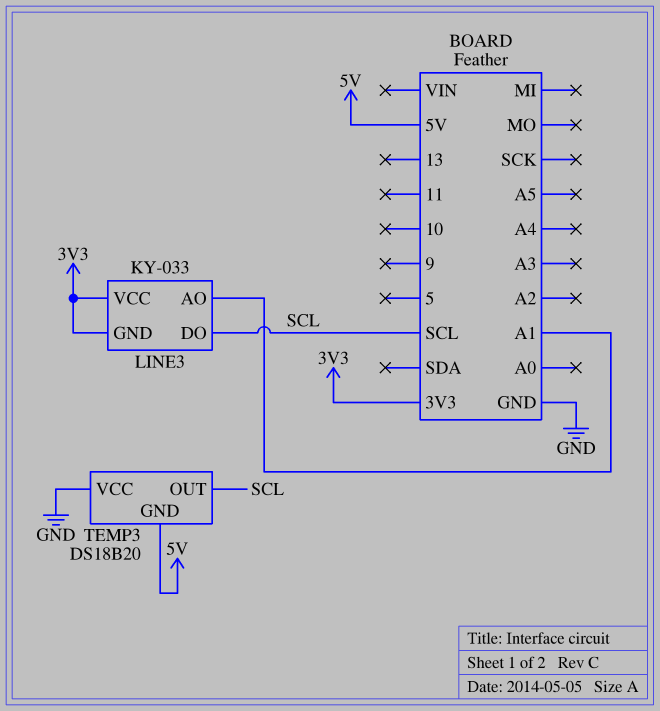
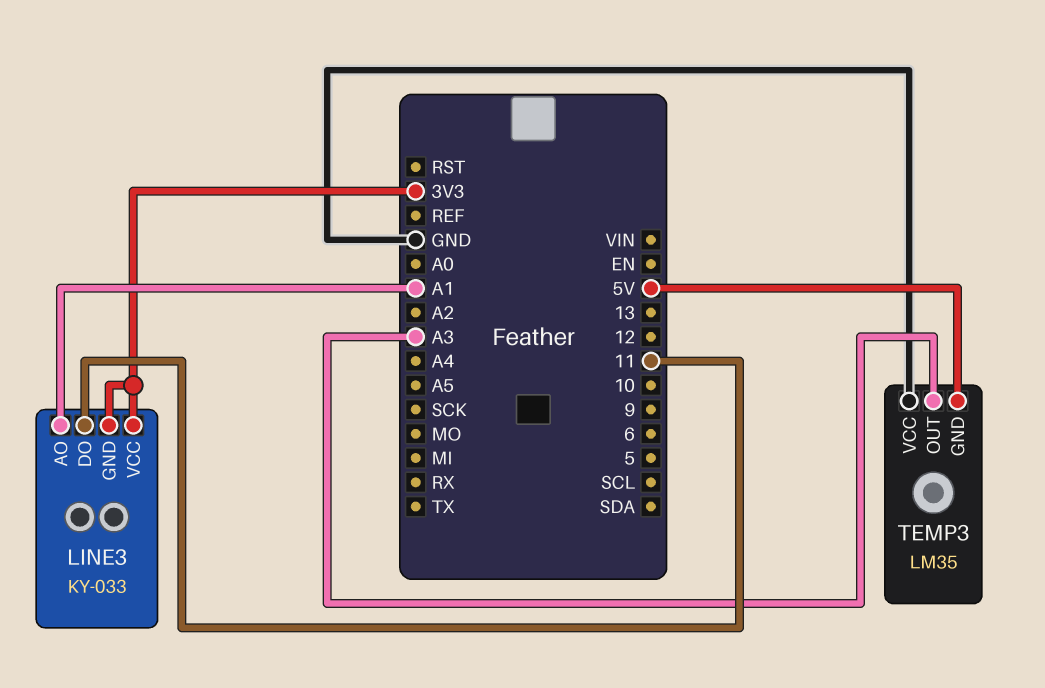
LINE3 pin DO: SCL -> 11
TEMP3: DS18B20 -> LM35
TEMP3 pin OUT: SCL -> A3

